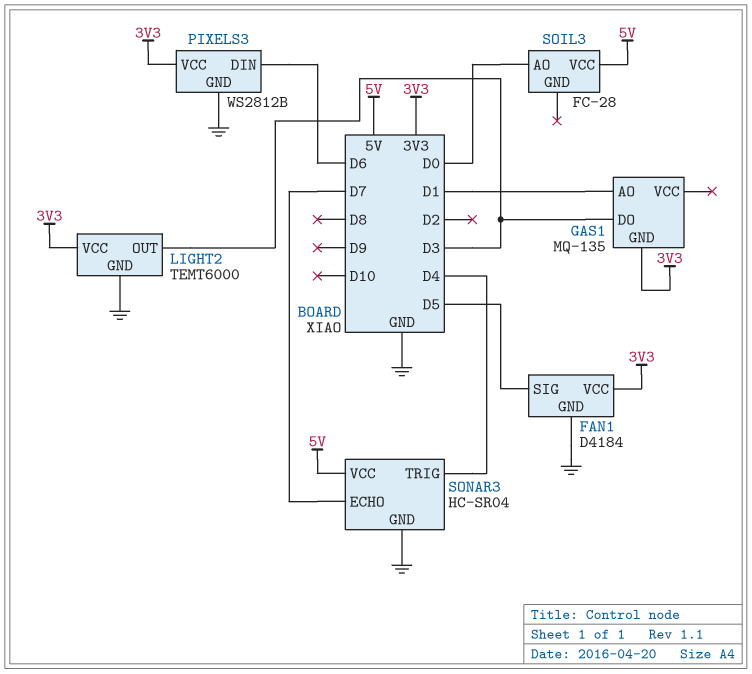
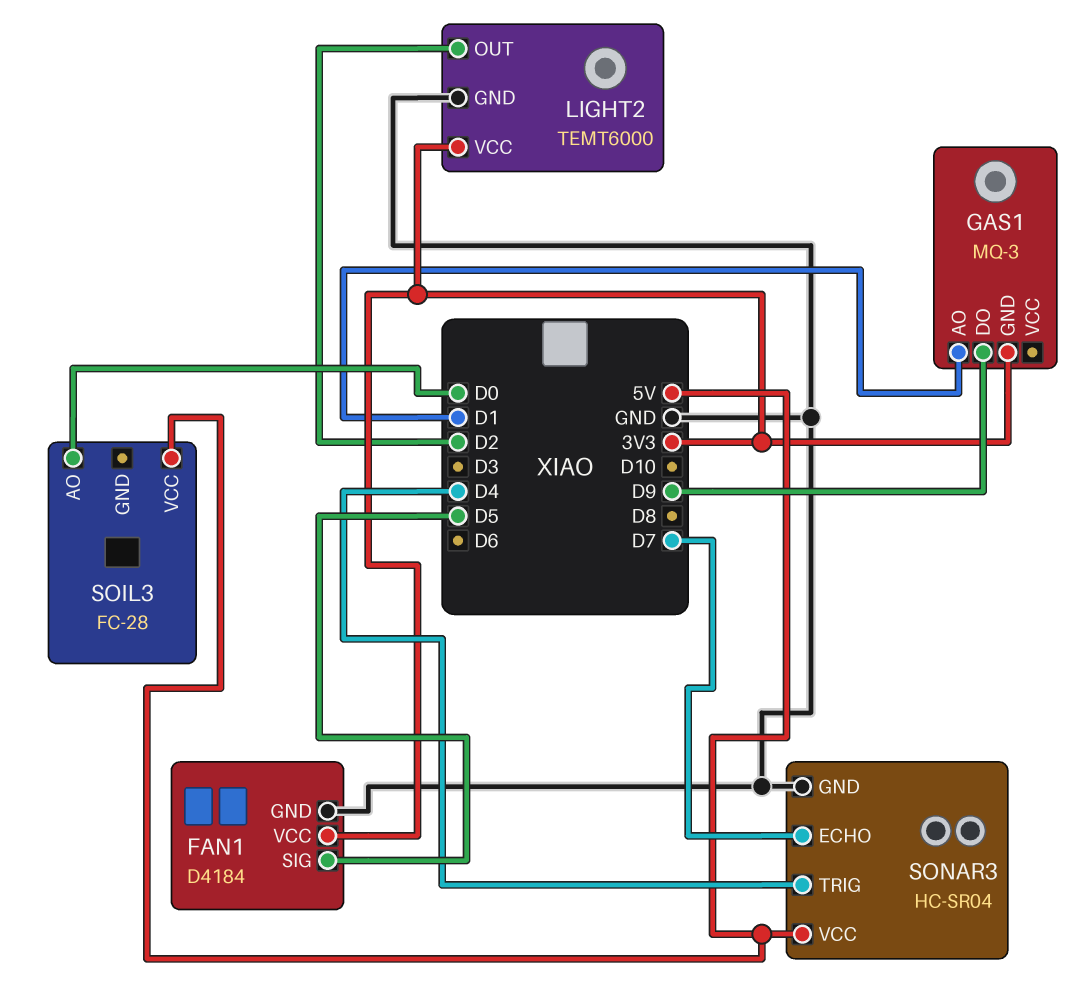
GAS1: MQ-135 -> MQ-3
GAS1 pin DO: D3 -> D9
LIGHT2 pin OUT: D3 -> D2
PIXELS3: WS2812B -> none
PIXELS3 pin DIN: D6 -> none
PIXELS3 pin GND: GND -> none
PIXELS3 pin VCC: 3V3 -> none

